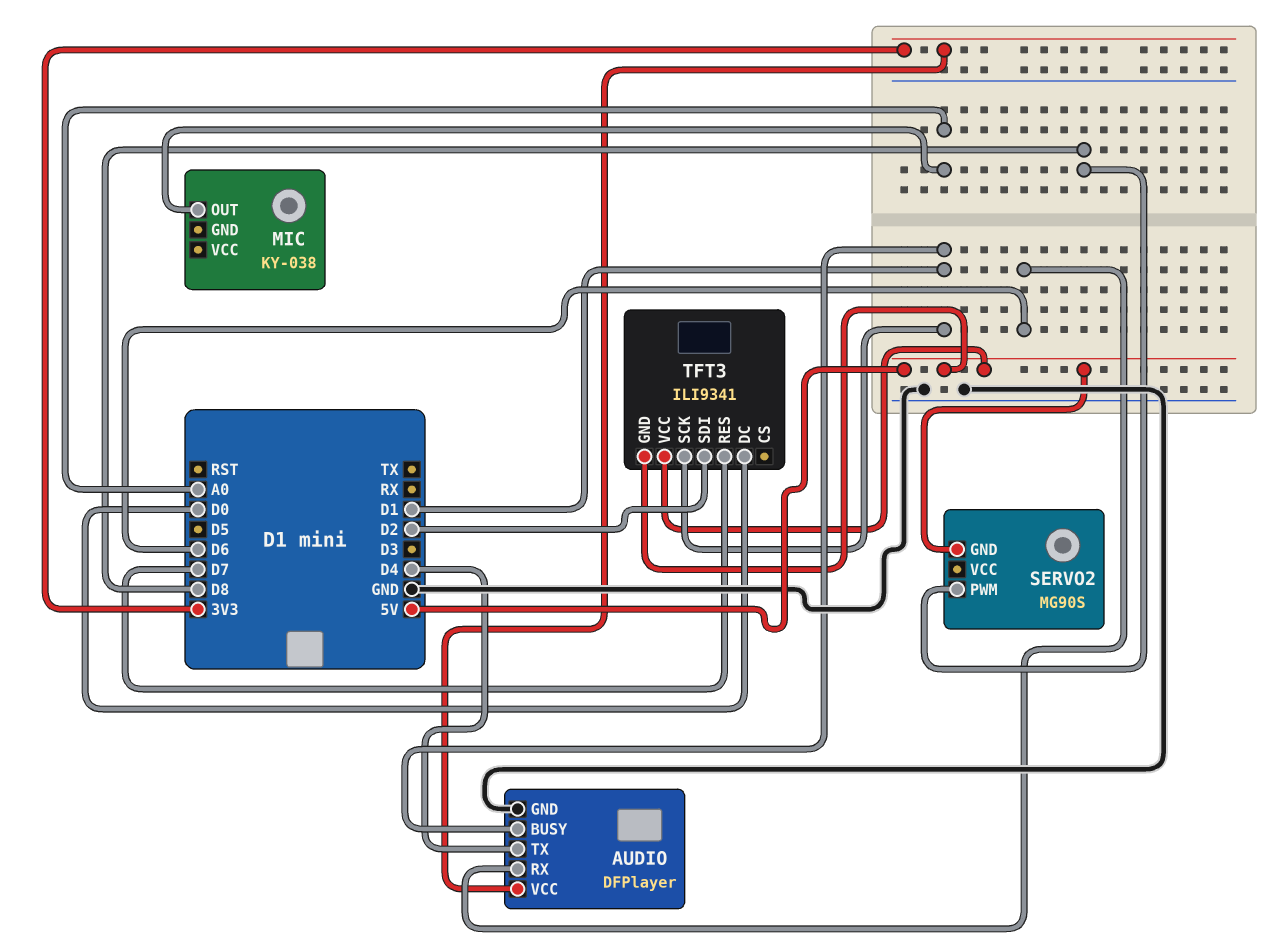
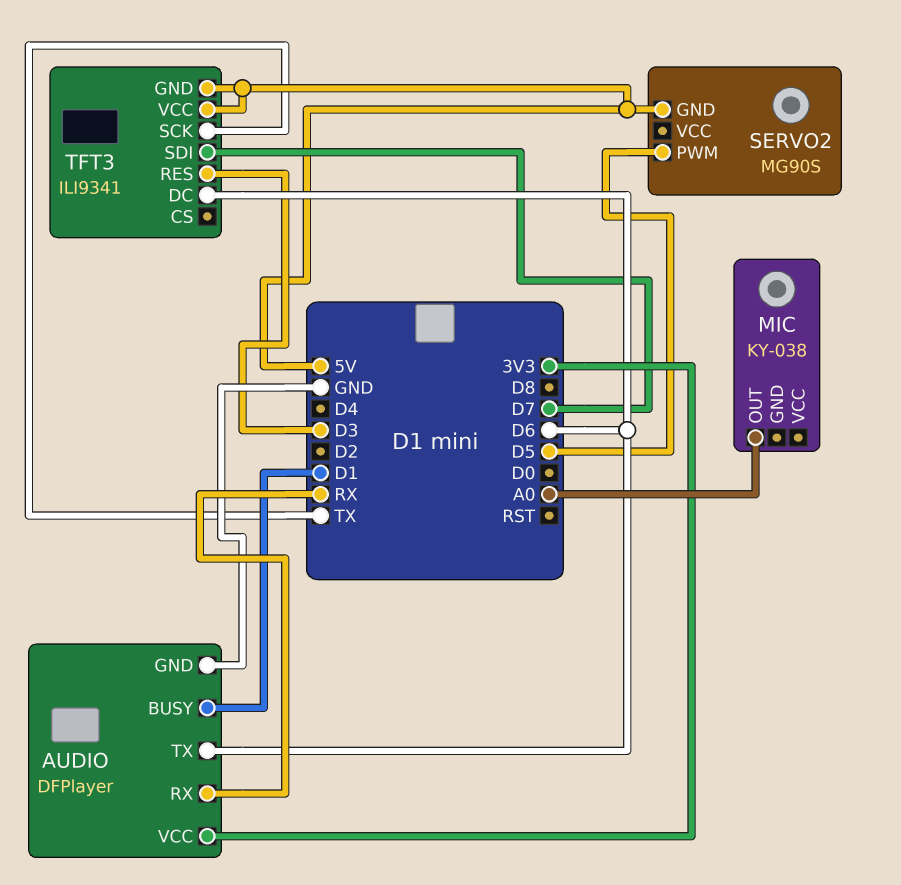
AUDIO pin RX: D6 -> RX
AUDIO pin TX: D4 -> D6
SERVO2 pin PWM: D8 -> D5
TFT3 pin DC: D0 -> D6
TFT3 pin RES: D7 -> D3
TFT3 pin SCK: D1 -> TX
TFT3 pin SDI: D2 -> D7

